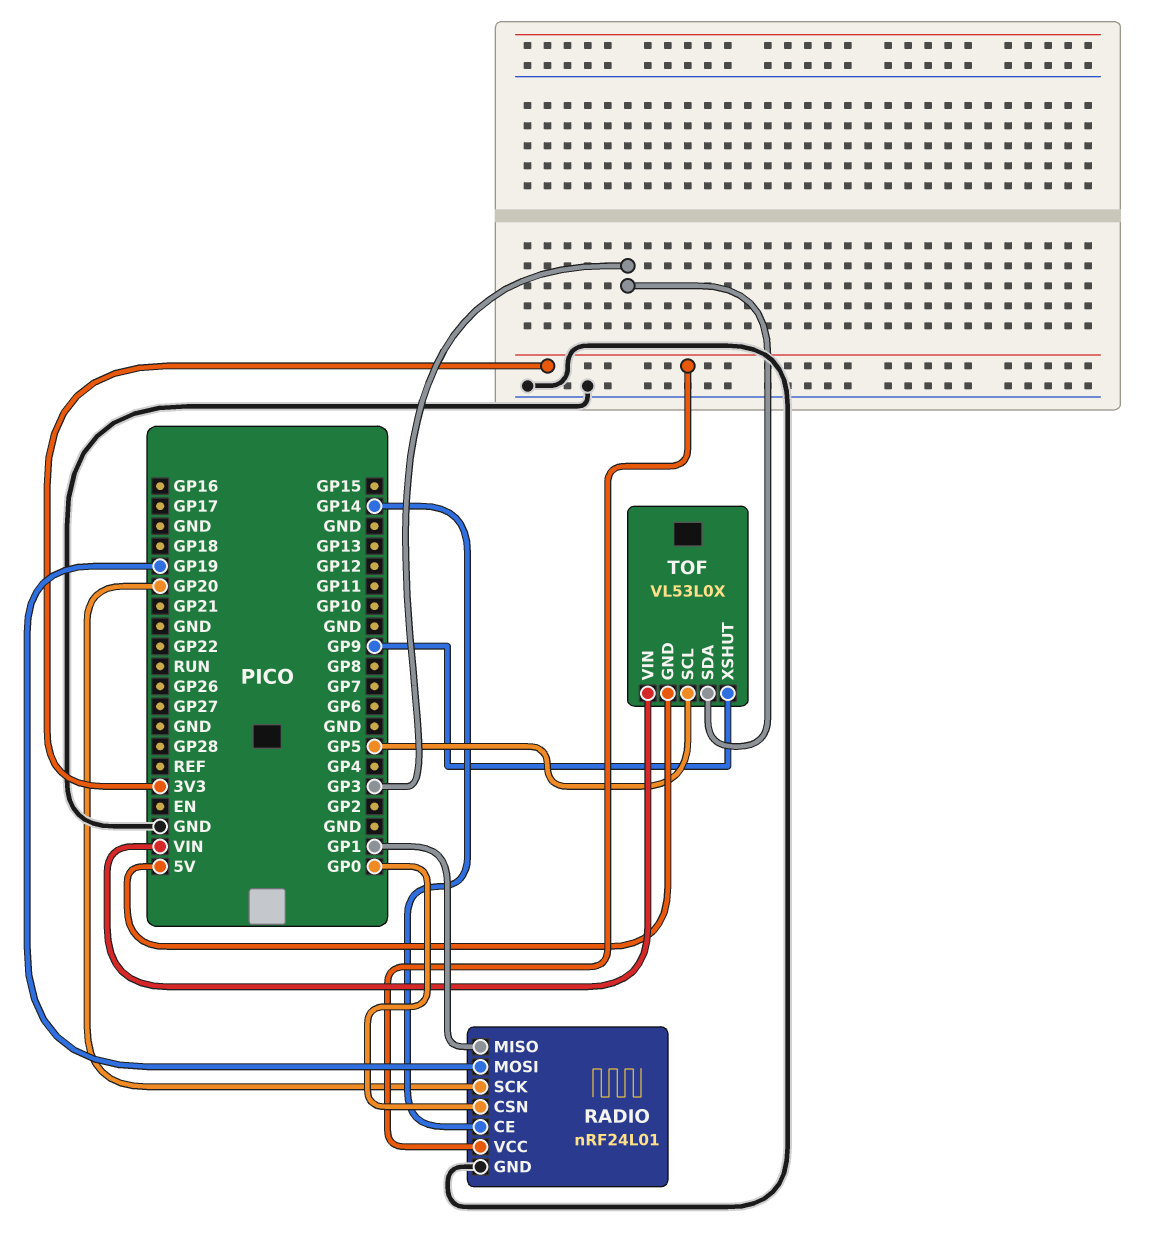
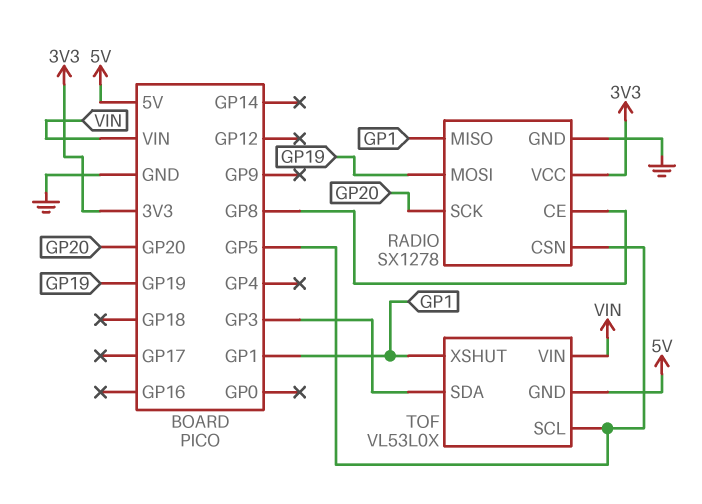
RADIO: nRF24L01 -> SX1278
RADIO pin CE: GP14 -> GP8
RADIO pin CSN: GP0 -> GP5
TOF pin XSHUT: GP9 -> GP1

